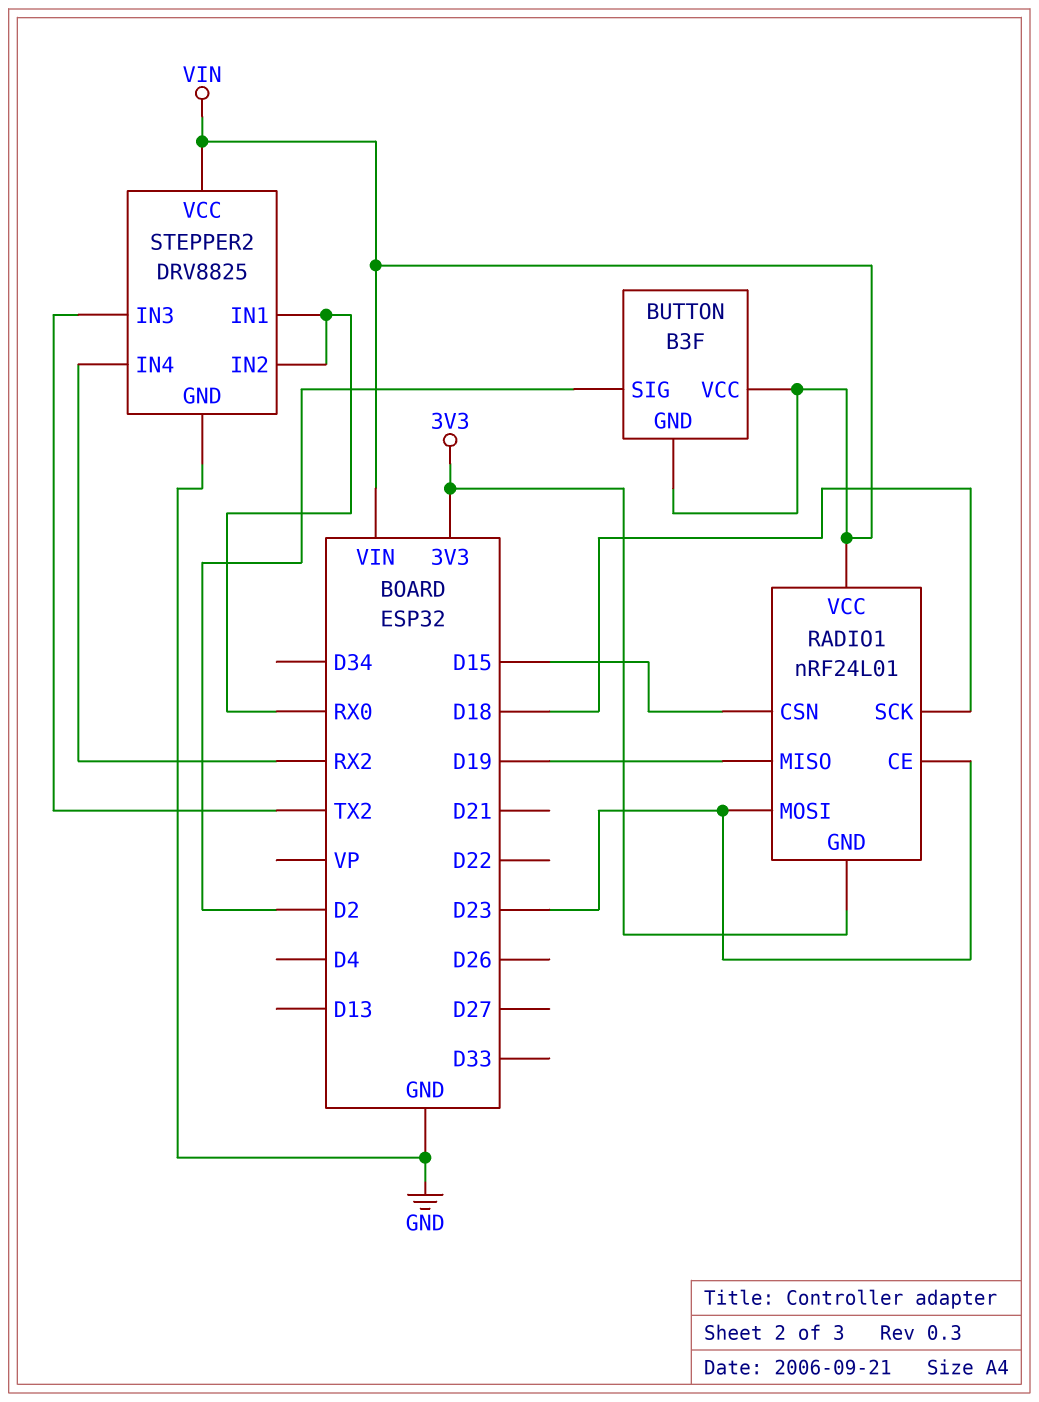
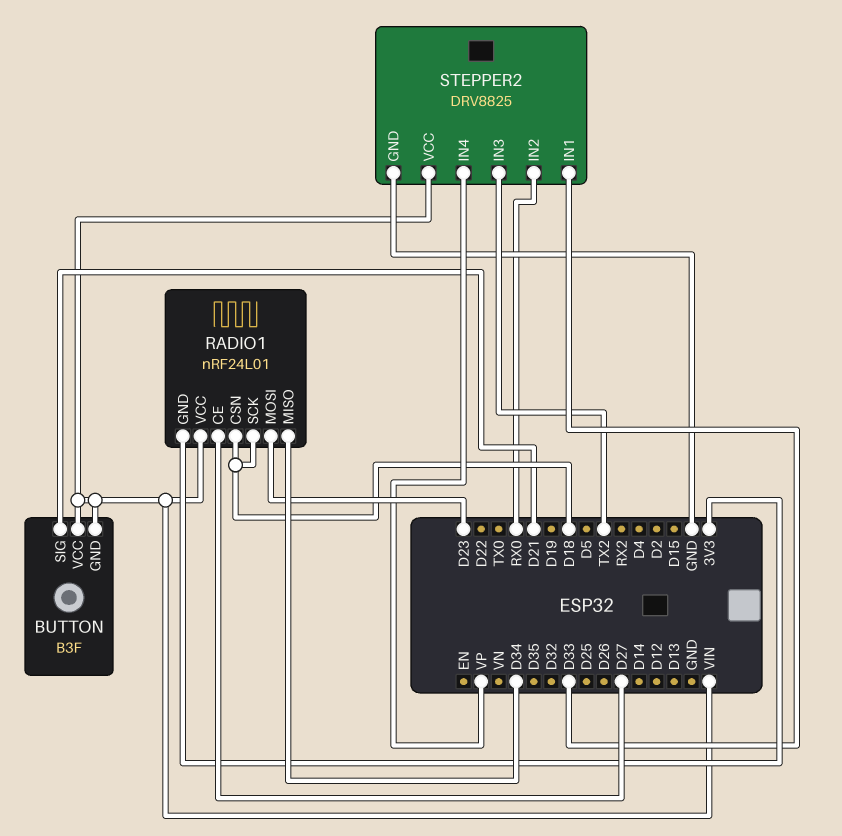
BUTTON pin SIG: D2 -> D21
RADIO1 pin CE: D23 -> D27
RADIO1 pin CSN: D15 -> D18
RADIO1 pin MISO: D19 -> D34
STEPPER2 pin IN1: RX0 -> D33
STEPPER2 pin IN4: RX2 -> VP

